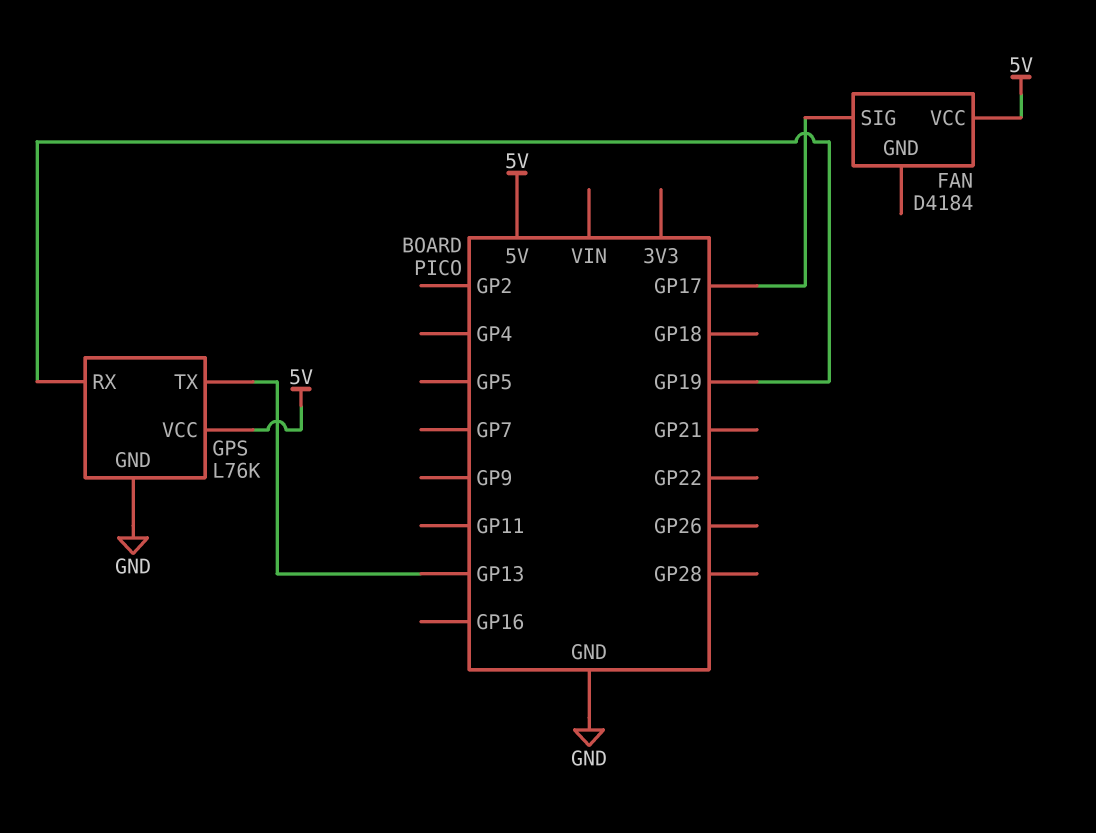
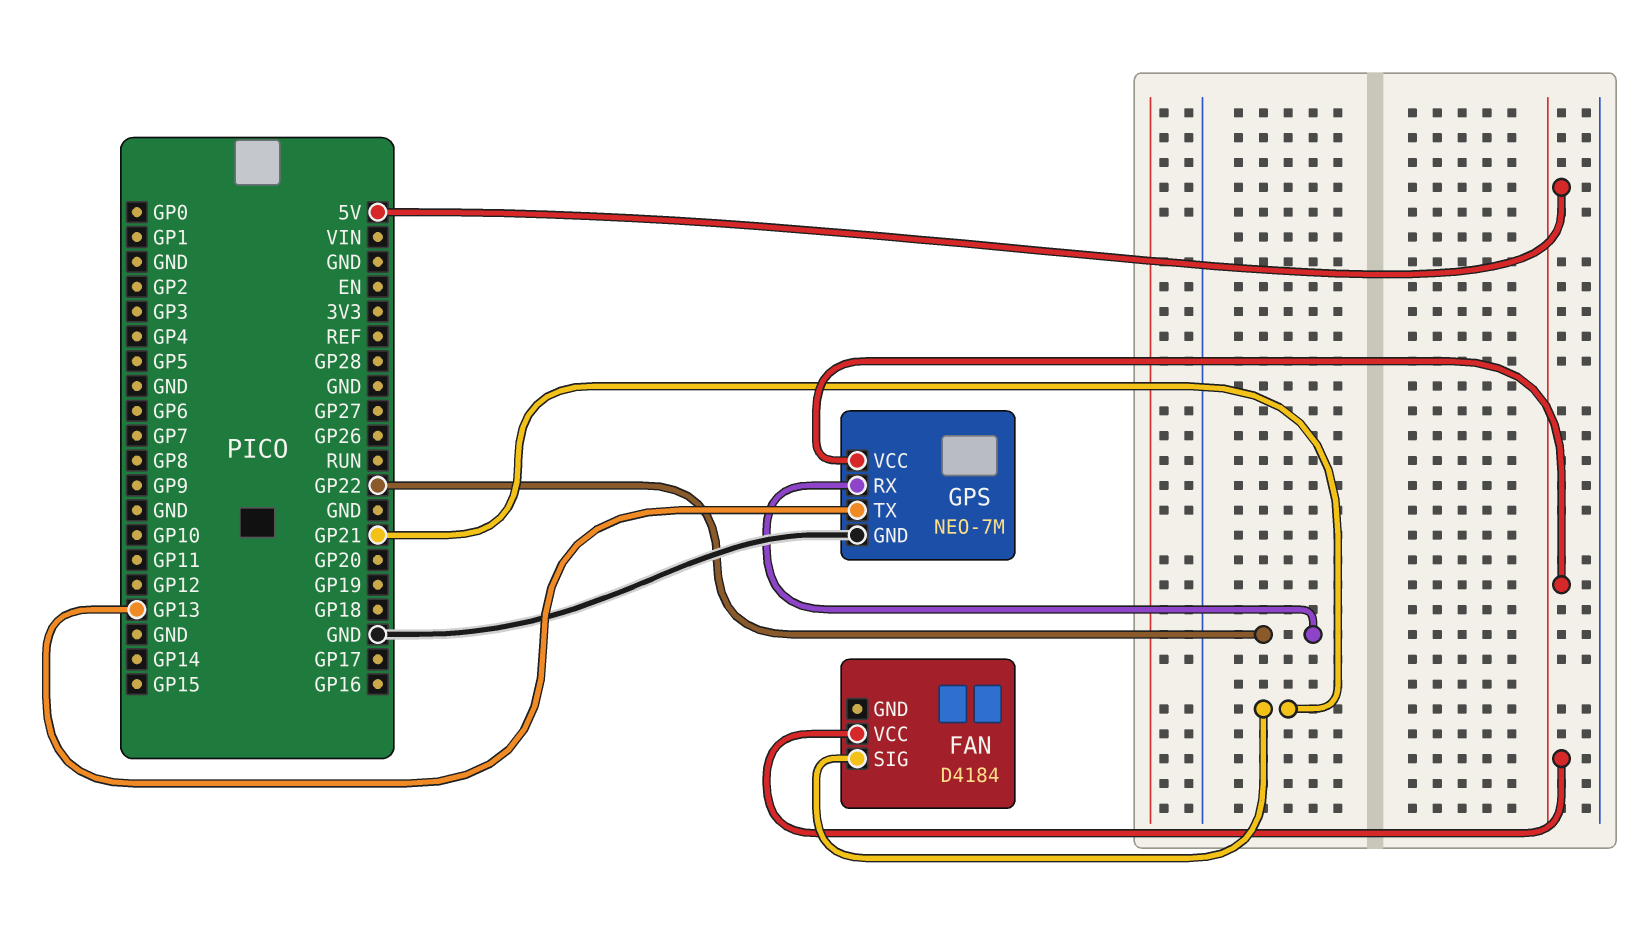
FAN pin SIG: GP17 -> GP21
GPS: L76K -> NEO-7M
GPS pin RX: GP19 -> GP22

